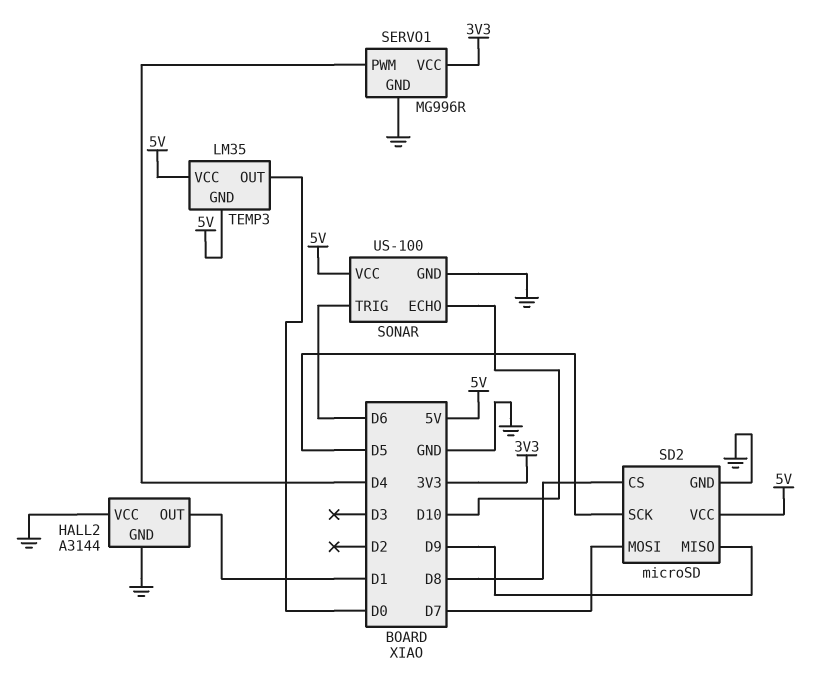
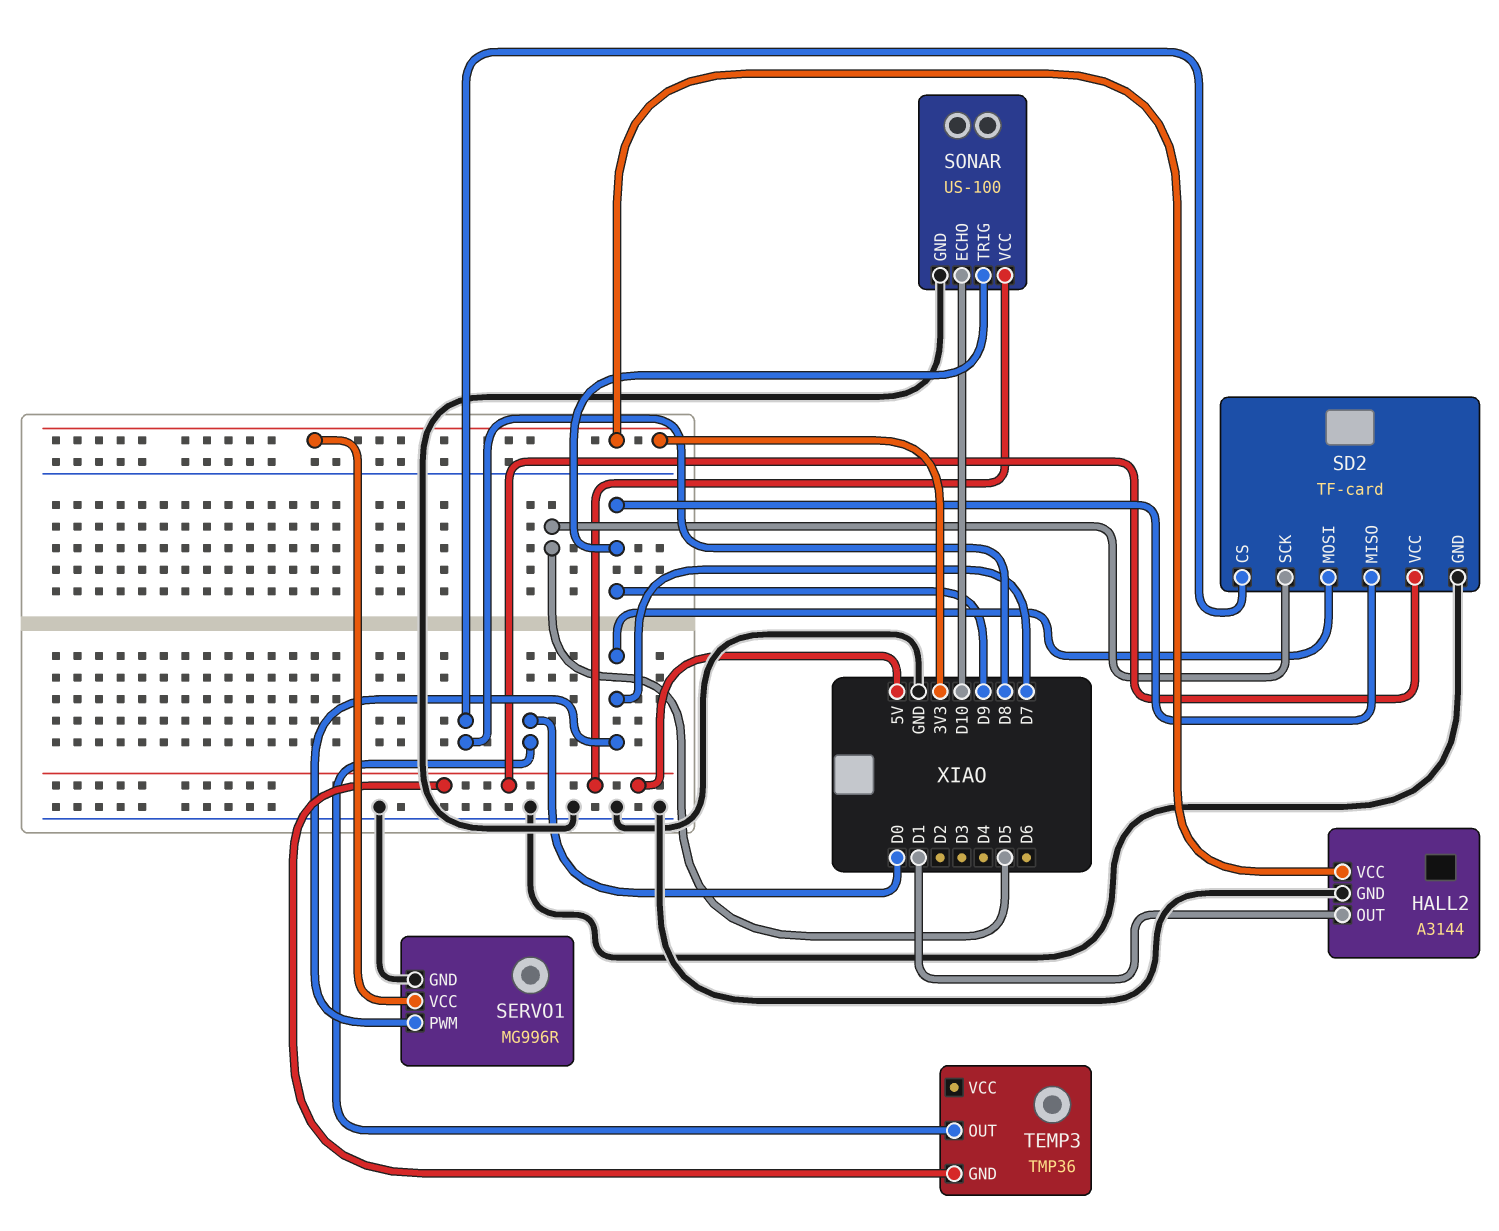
HALL2 pin VCC: GND -> 3V3
SD2: microSD -> TF-card
SERVO1 pin PWM: D4 -> D7
SONAR pin TRIG: D6 -> D9
TEMP3: LM35 -> TMP36
TEMP3 pin VCC: 5V -> none

